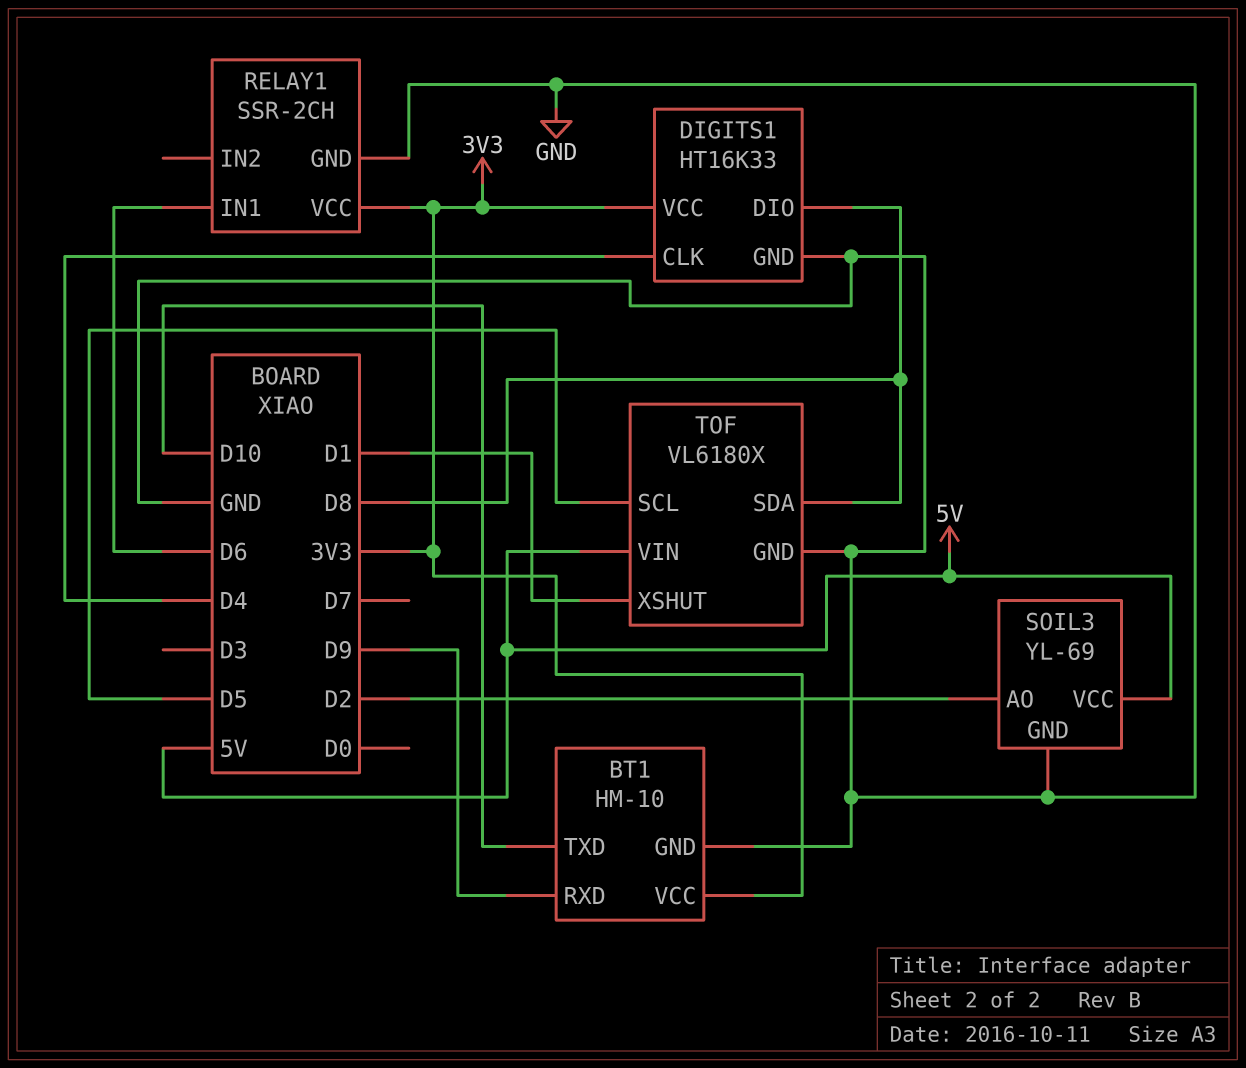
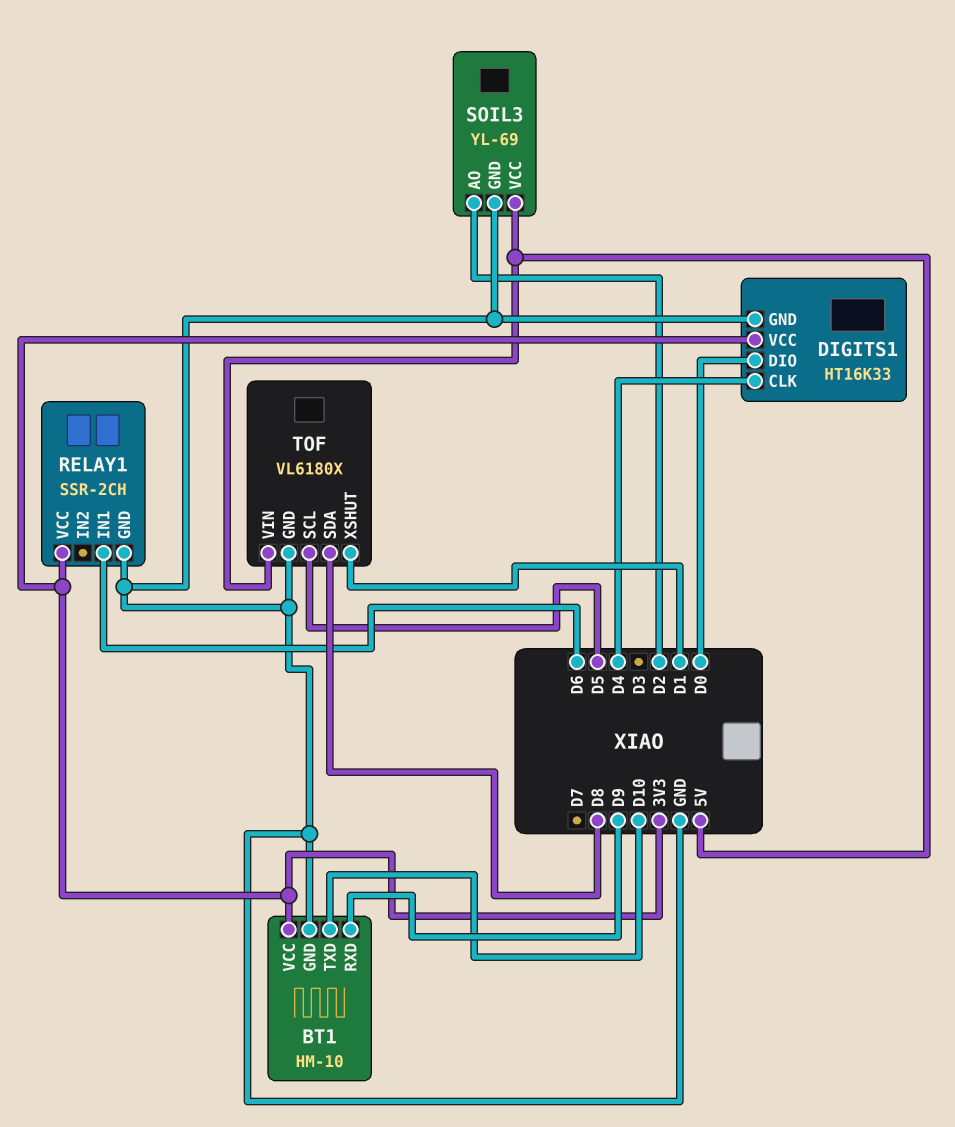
DIGITS1 pin DIO: D8 -> D0

